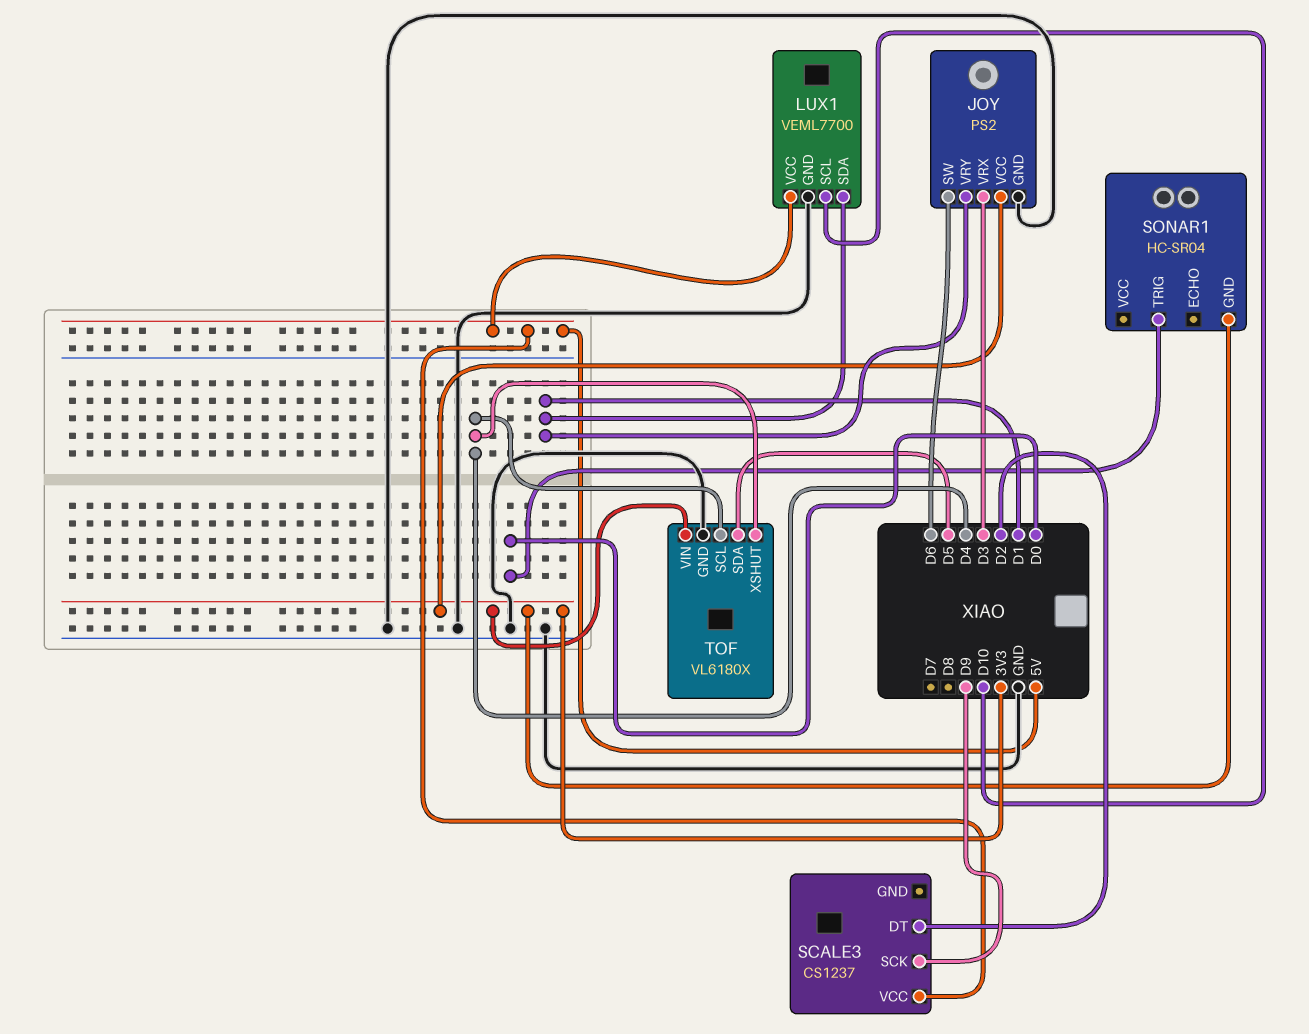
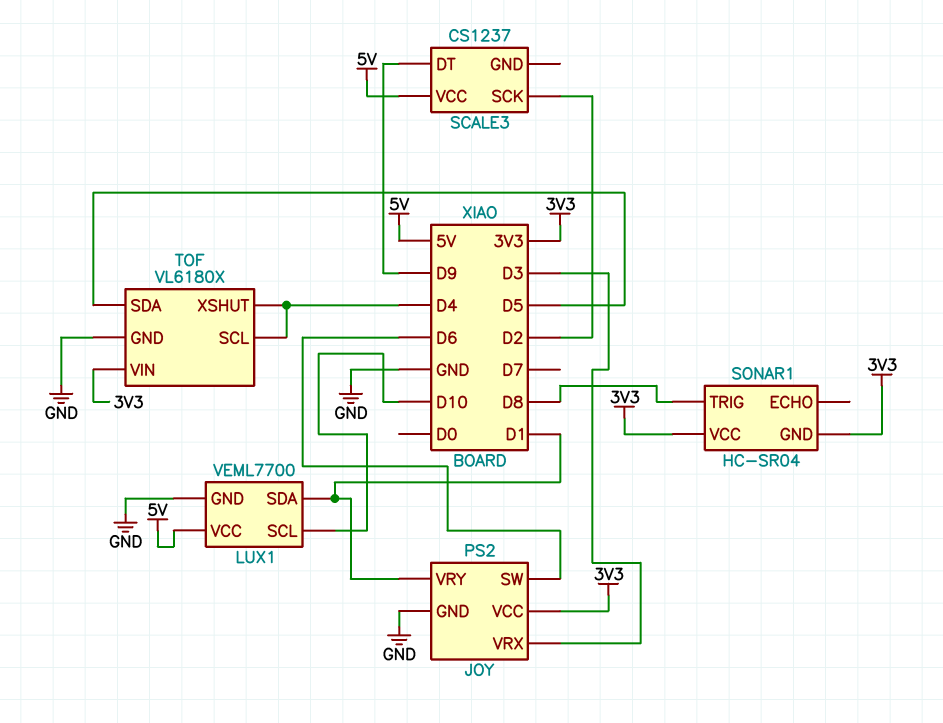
SCALE3 pin DT: D2 -> D9
SCALE3 pin SCK: D9 -> D2
SONAR1 pin TRIG: D0 -> D8
SONAR1 pin VCC: none -> 3V3

